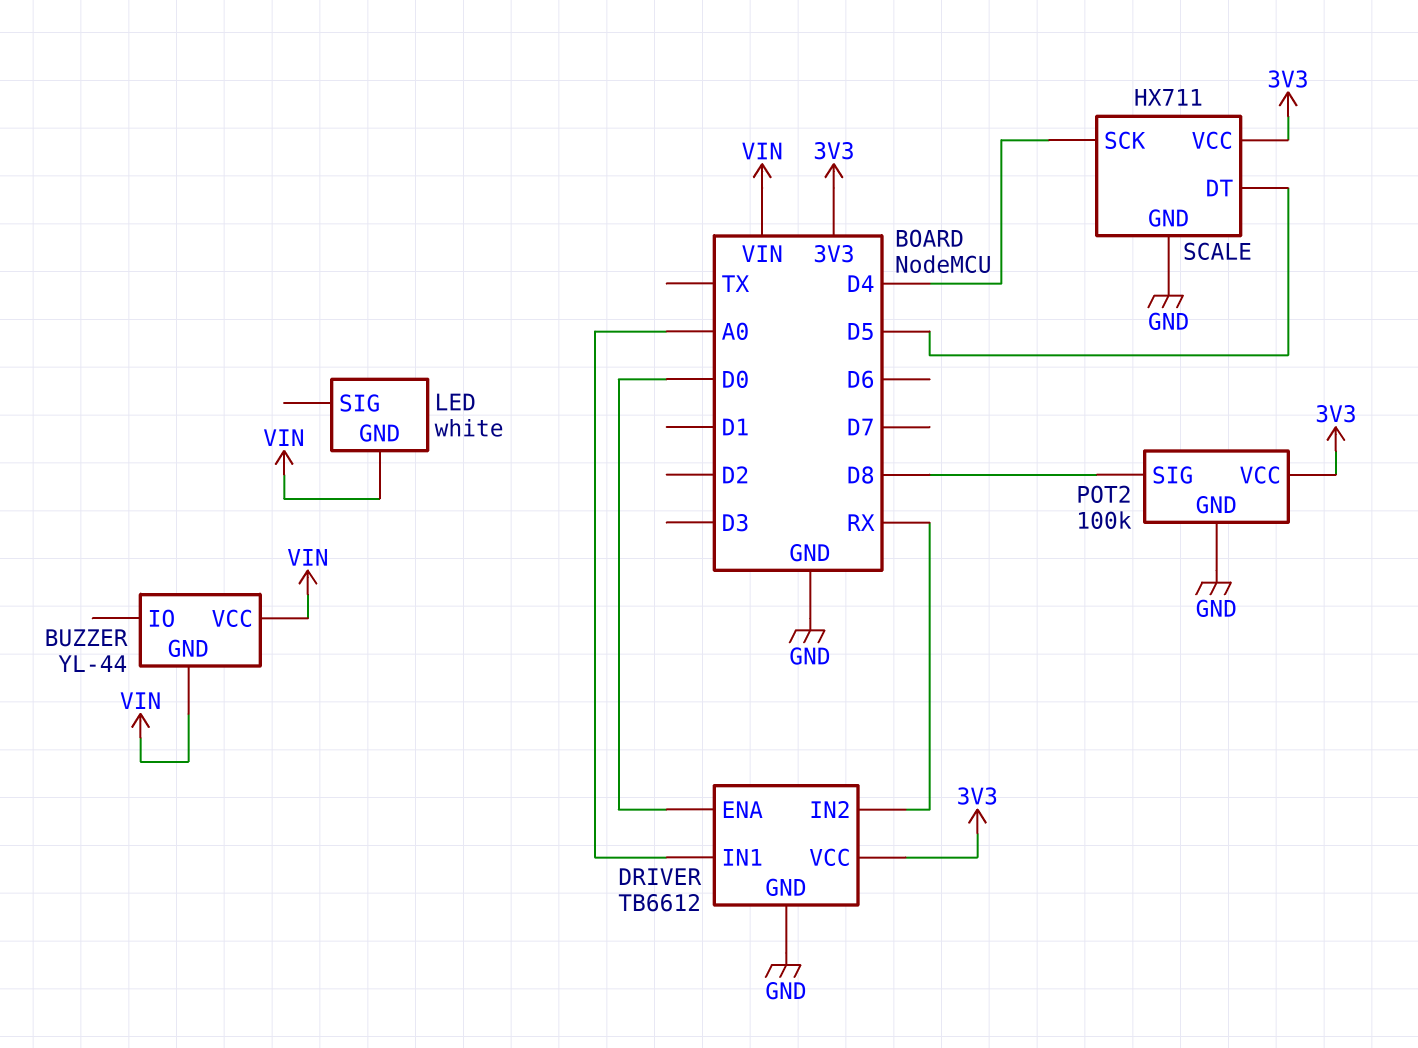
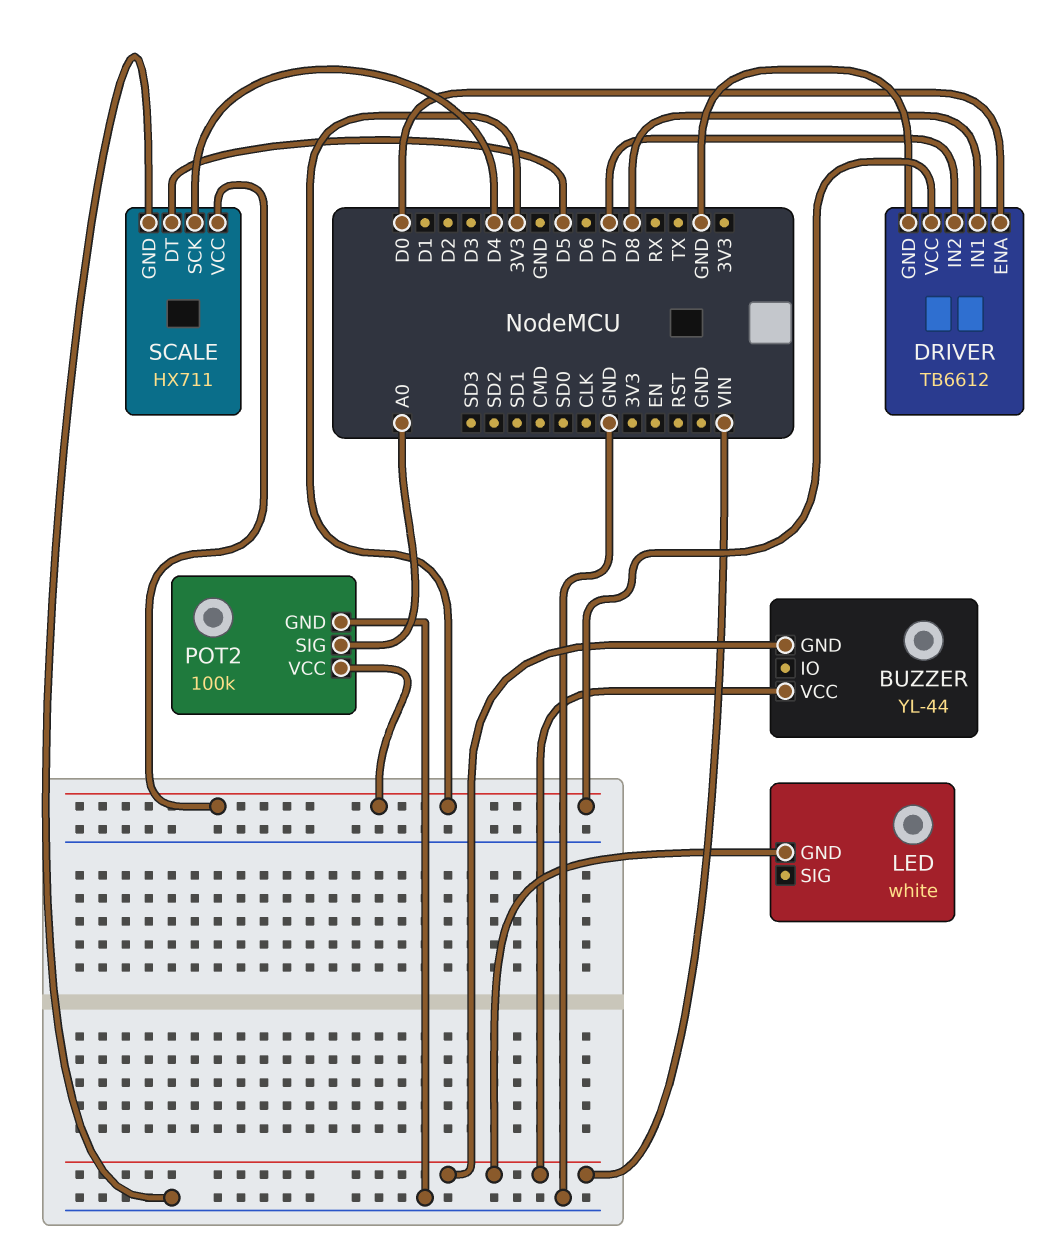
DRIVER pin IN1: A0 -> D8
DRIVER pin IN2: RX -> D7
POT2 pin SIG: D8 -> A0

